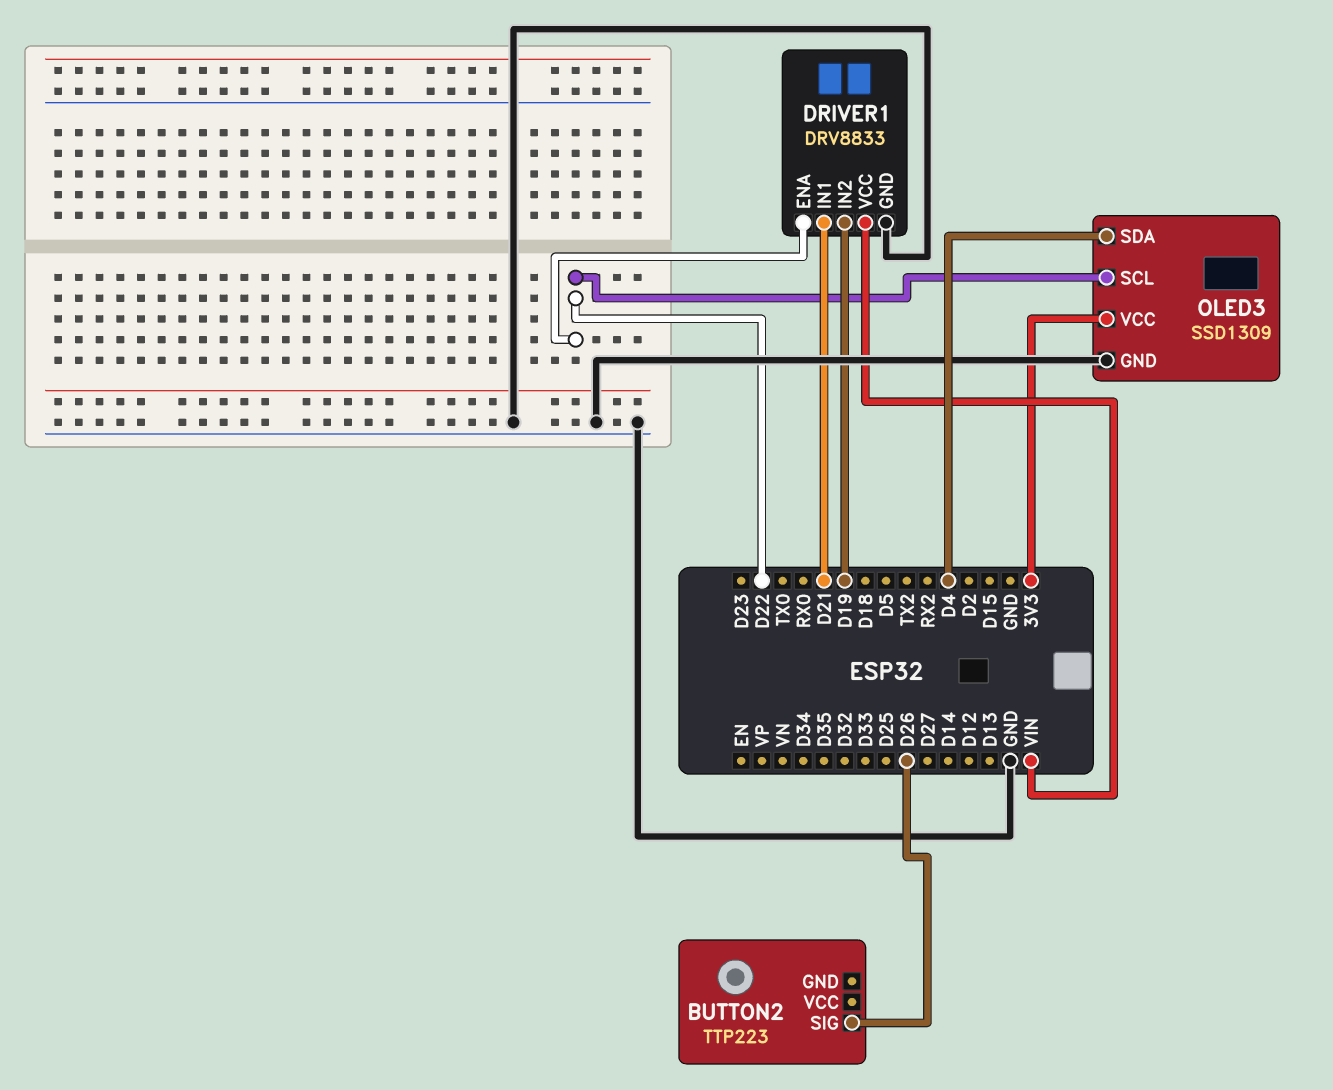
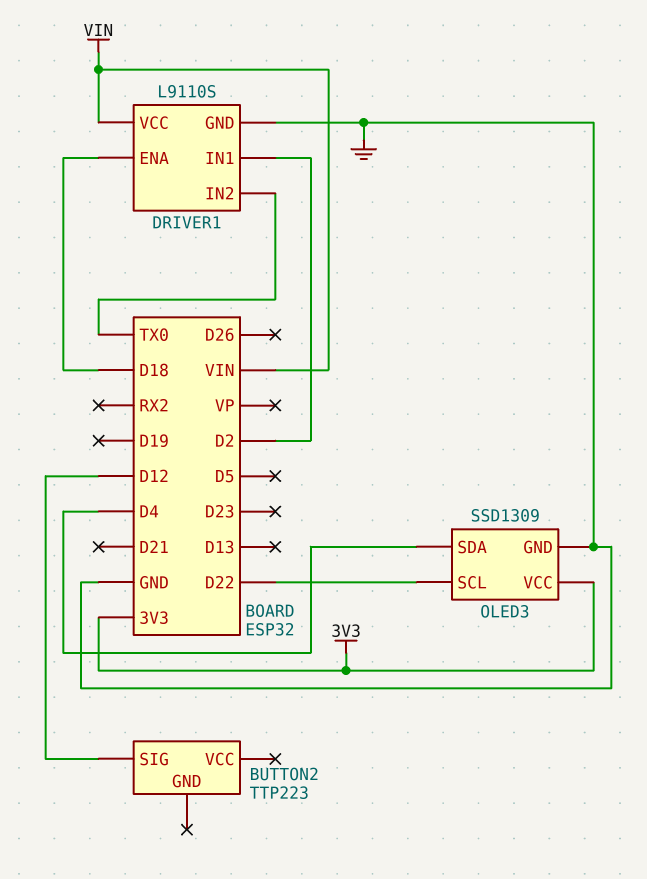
BUTTON2 pin SIG: D26 -> D12
DRIVER1: DRV8833 -> L9110S
DRIVER1 pin ENA: D22 -> D18
DRIVER1 pin IN1: D21 -> D2
DRIVER1 pin IN2: D19 -> TX0

